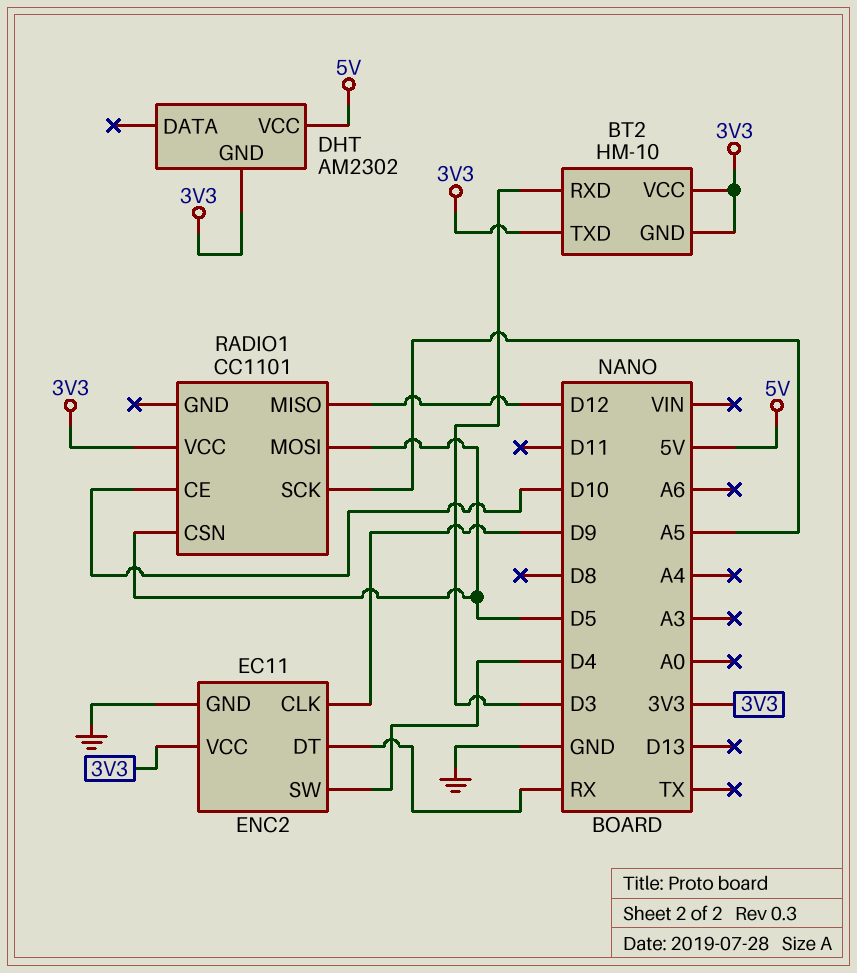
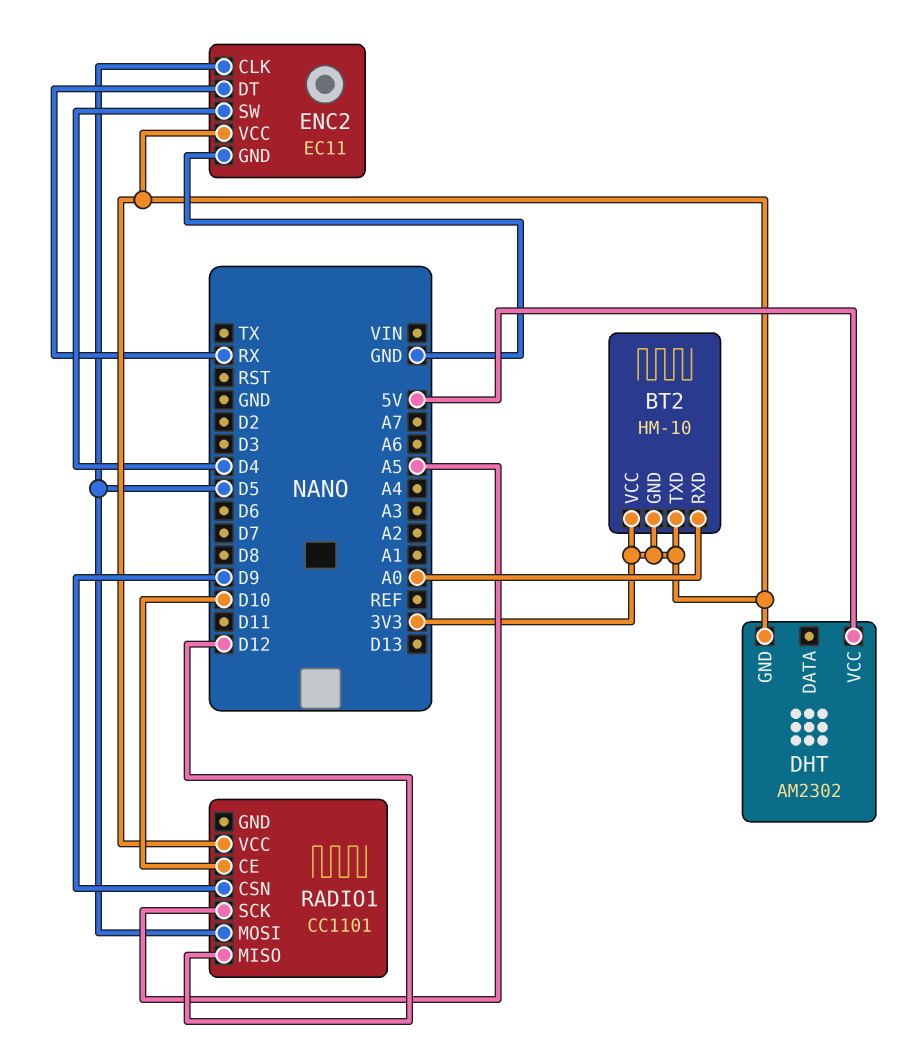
BT2 pin RXD: D3 -> A0
ENC2 pin CLK: D9 -> D5
RADIO1 pin CSN: D5 -> D9

